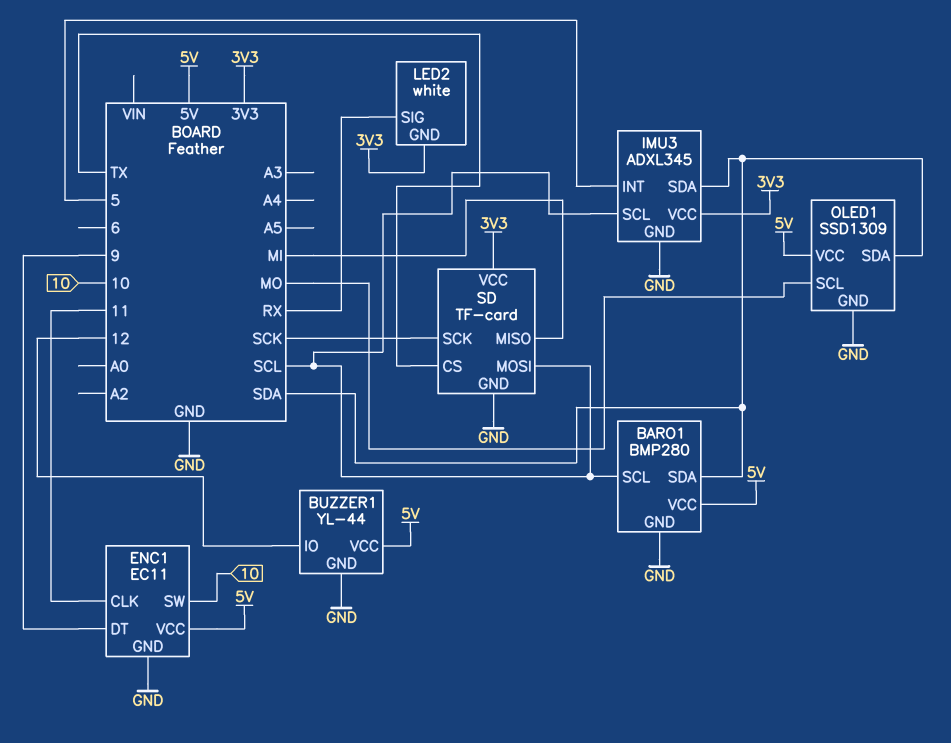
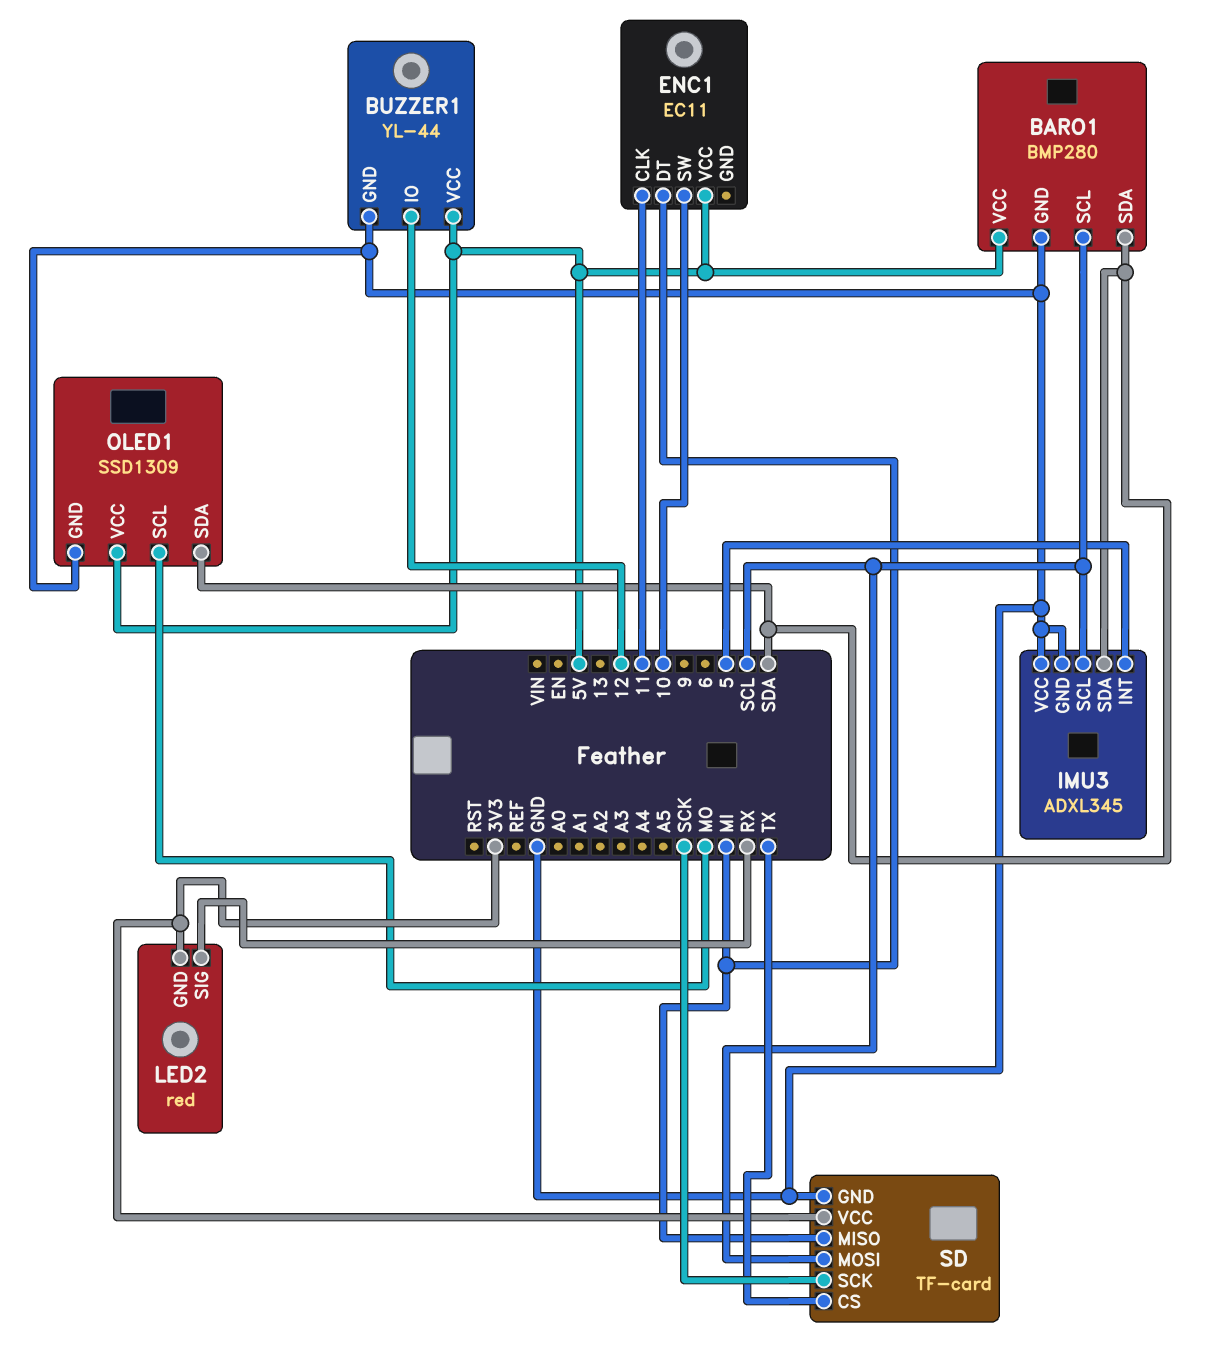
ENC1 pin DT: 9 -> MI
ENC1 pin GND: GND -> none
IMU3 pin VCC: 3V3 -> GND
LED2: white -> red

